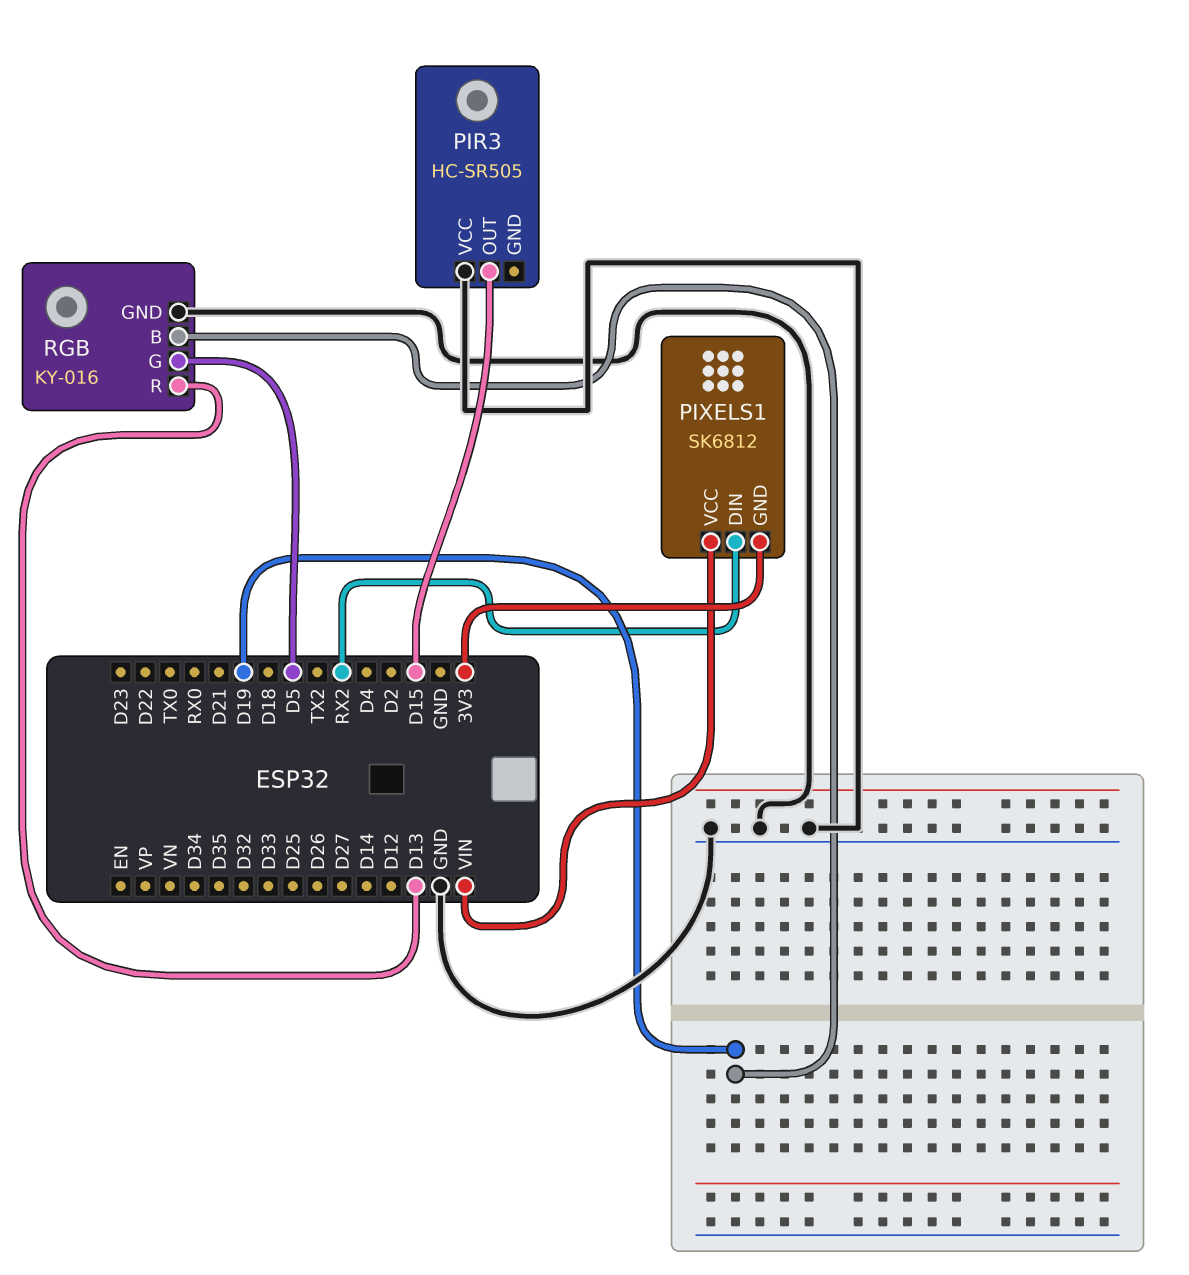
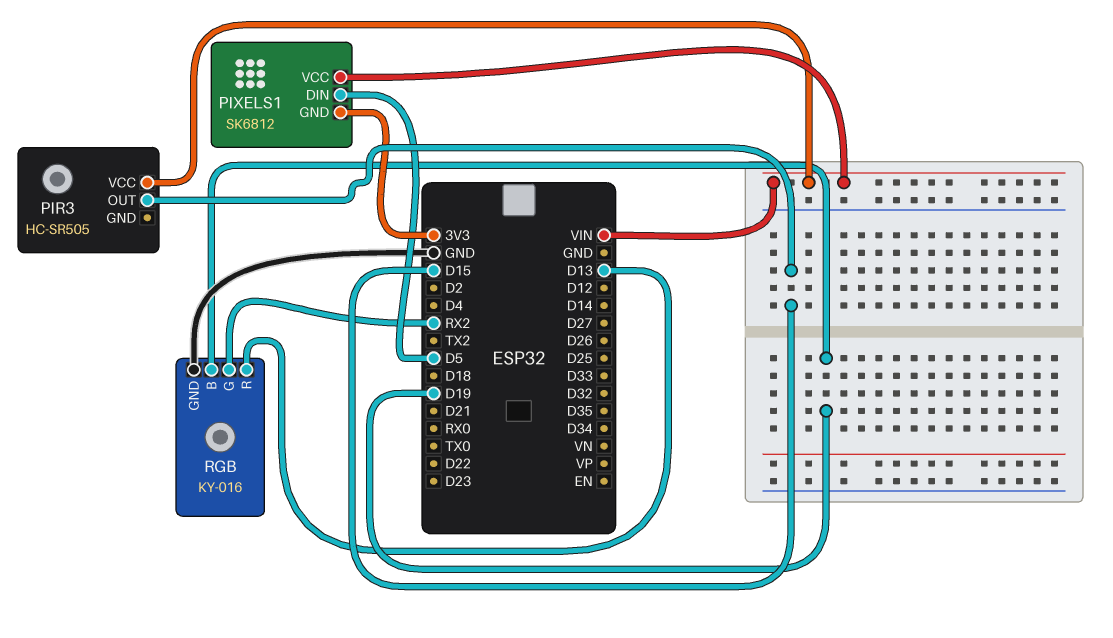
PIR3 pin VCC: GND -> VIN
PIXELS1 pin DIN: RX2 -> D5
RGB pin G: D5 -> RX2

